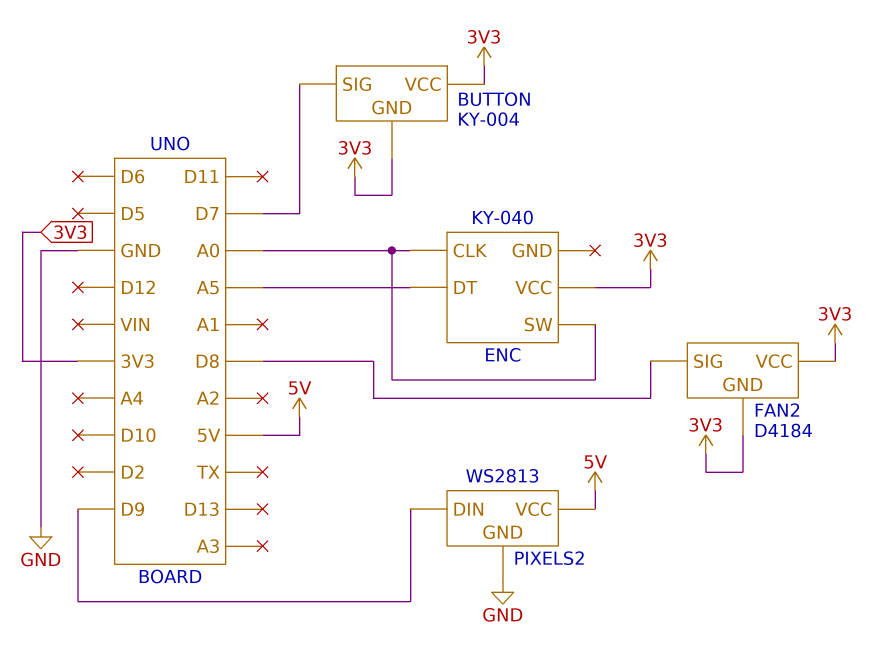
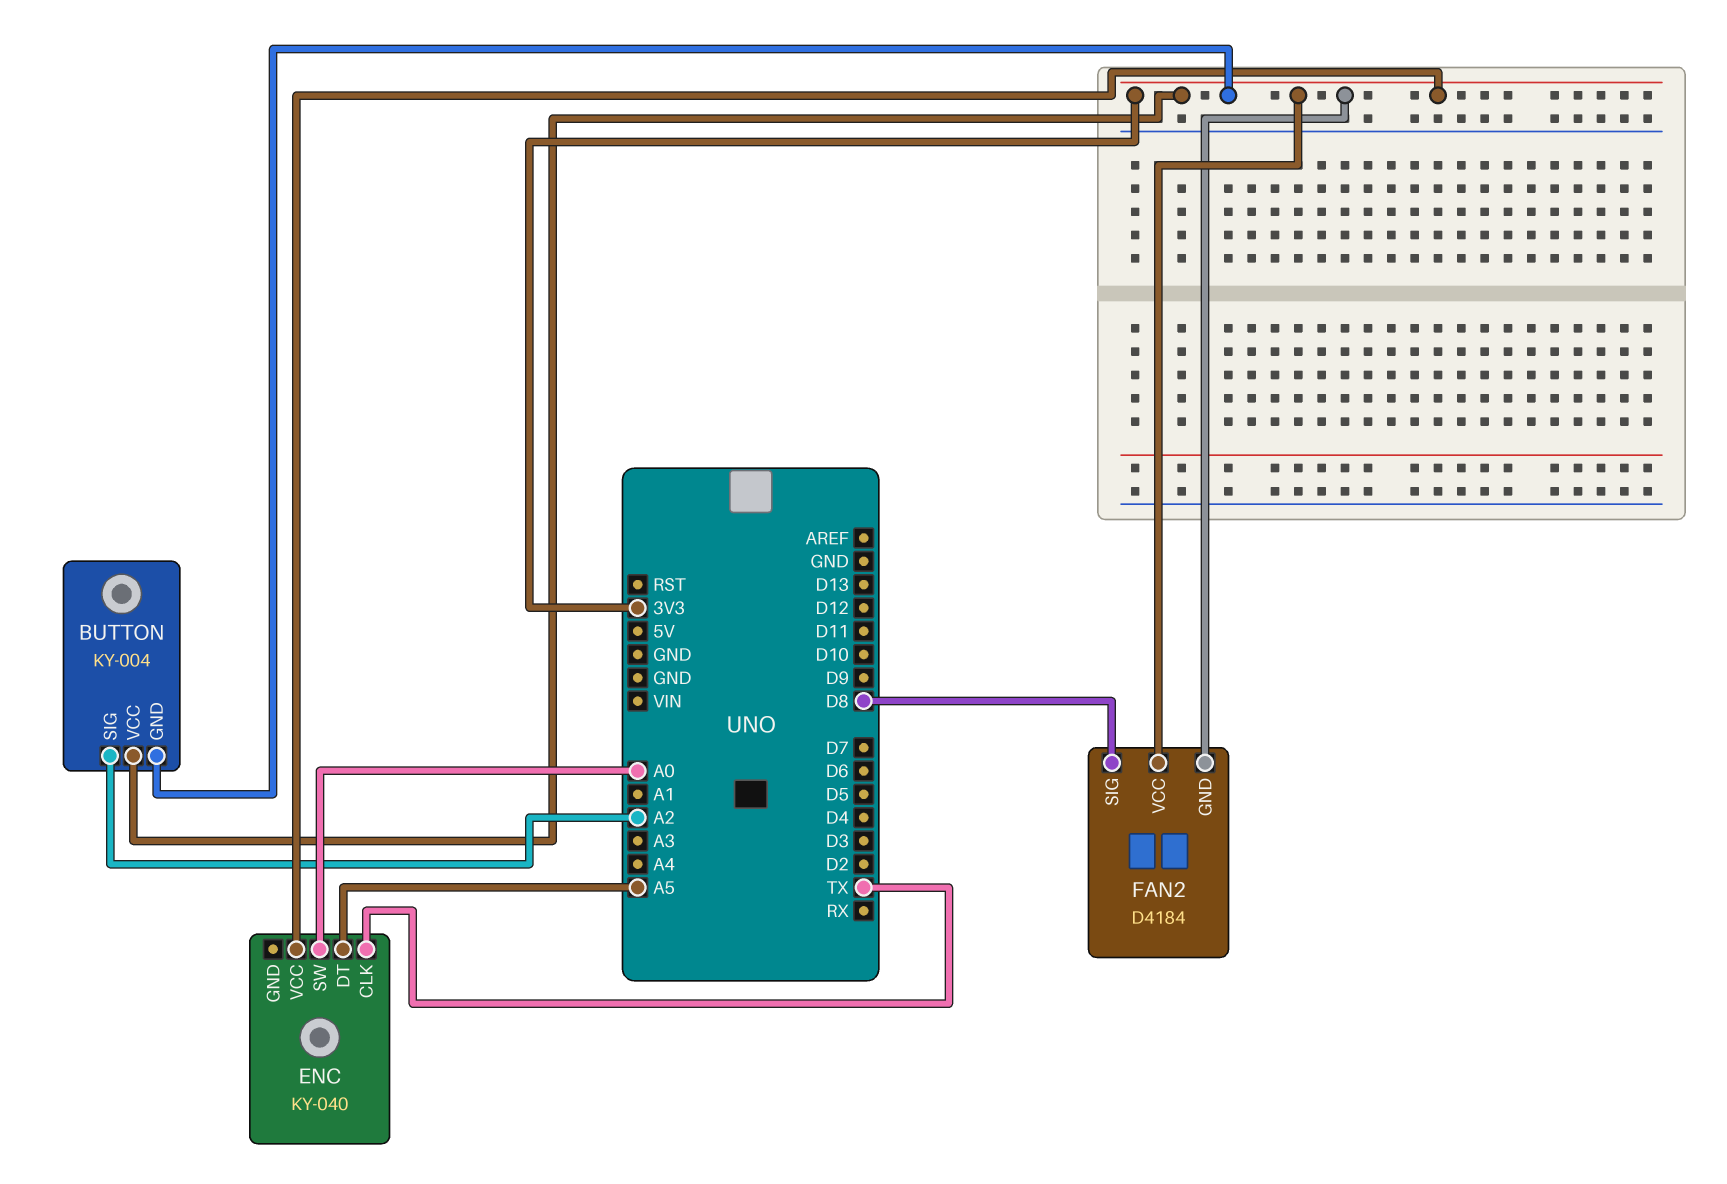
BUTTON pin SIG: D7 -> A2
ENC pin CLK: A0 -> TX
PIXELS2: WS2813 -> none
PIXELS2 pin DIN: D9 -> none
PIXELS2 pin GND: GND -> none
PIXELS2 pin VCC: 5V -> none

